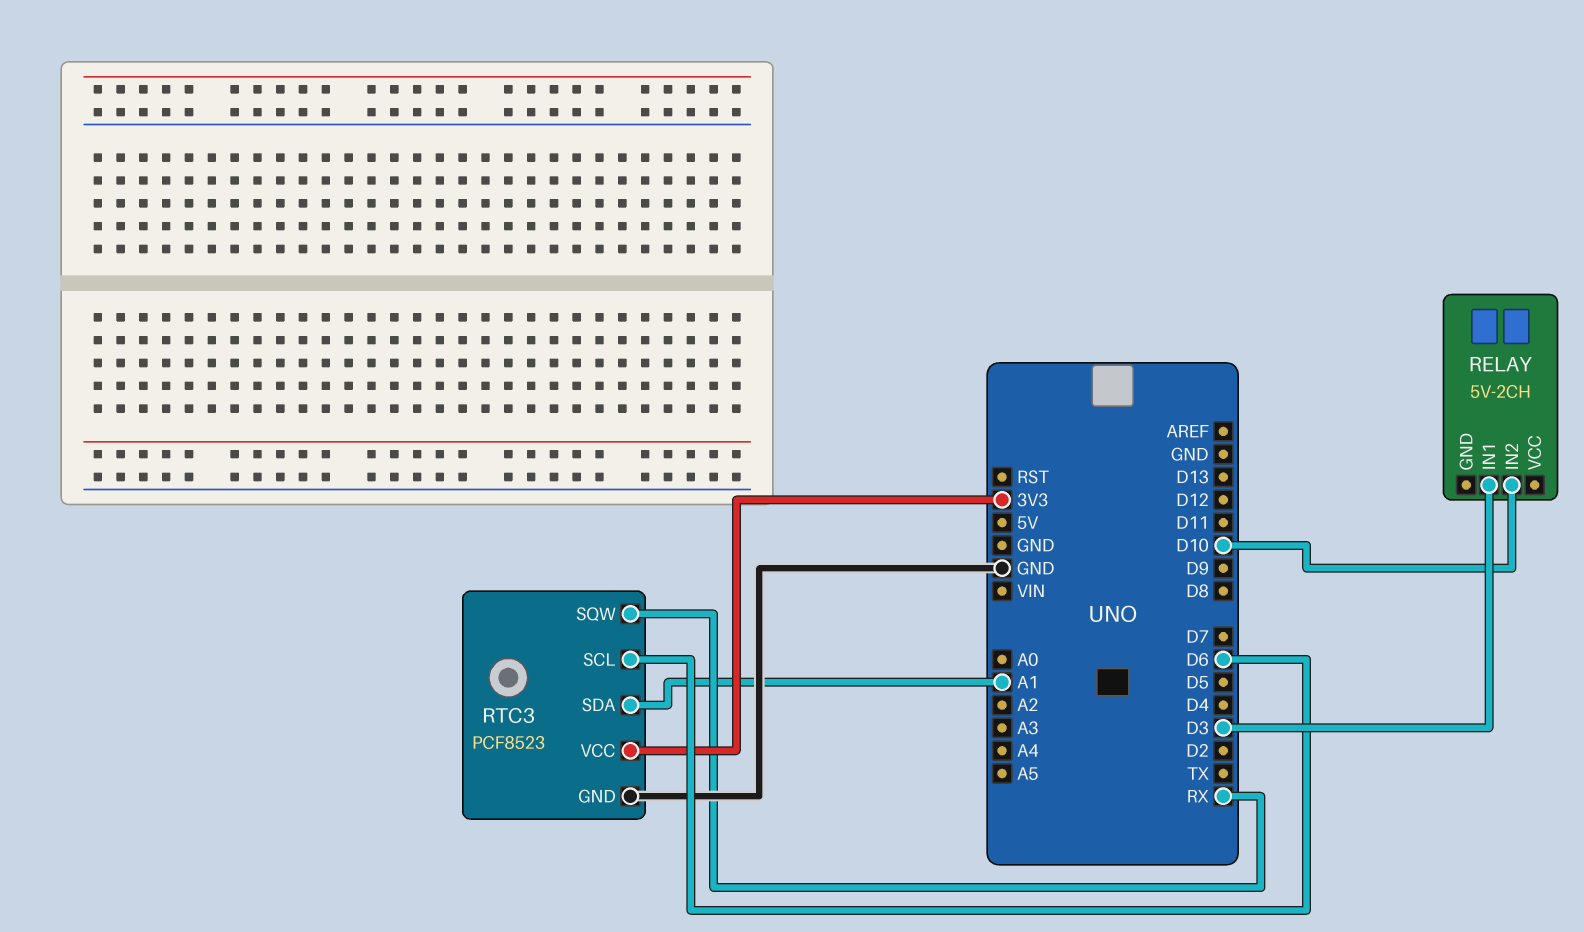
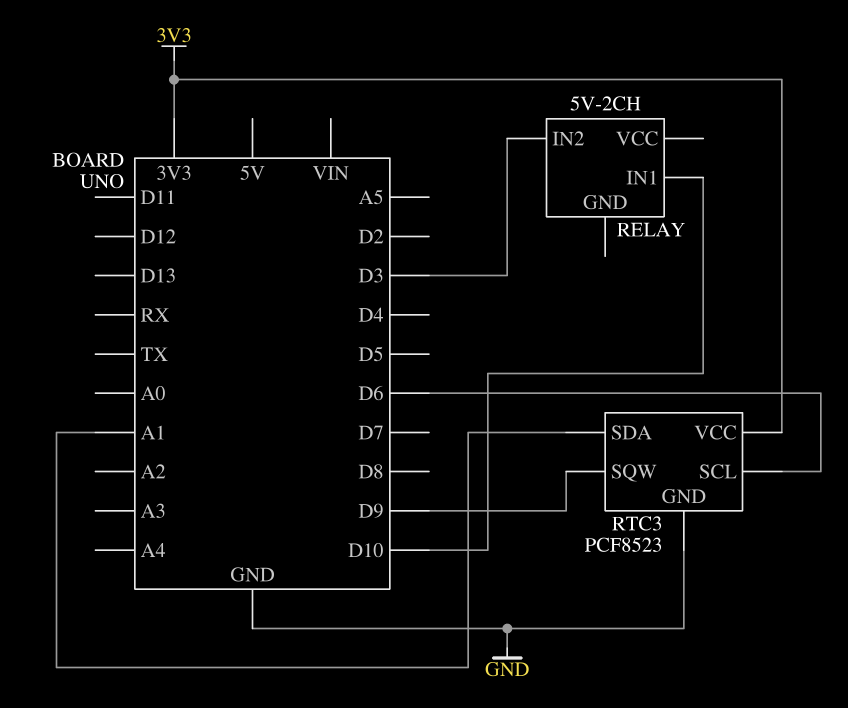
RELAY pin IN1: D3 -> D10
RELAY pin IN2: D10 -> D3
RTC3 pin SQW: RX -> D9

